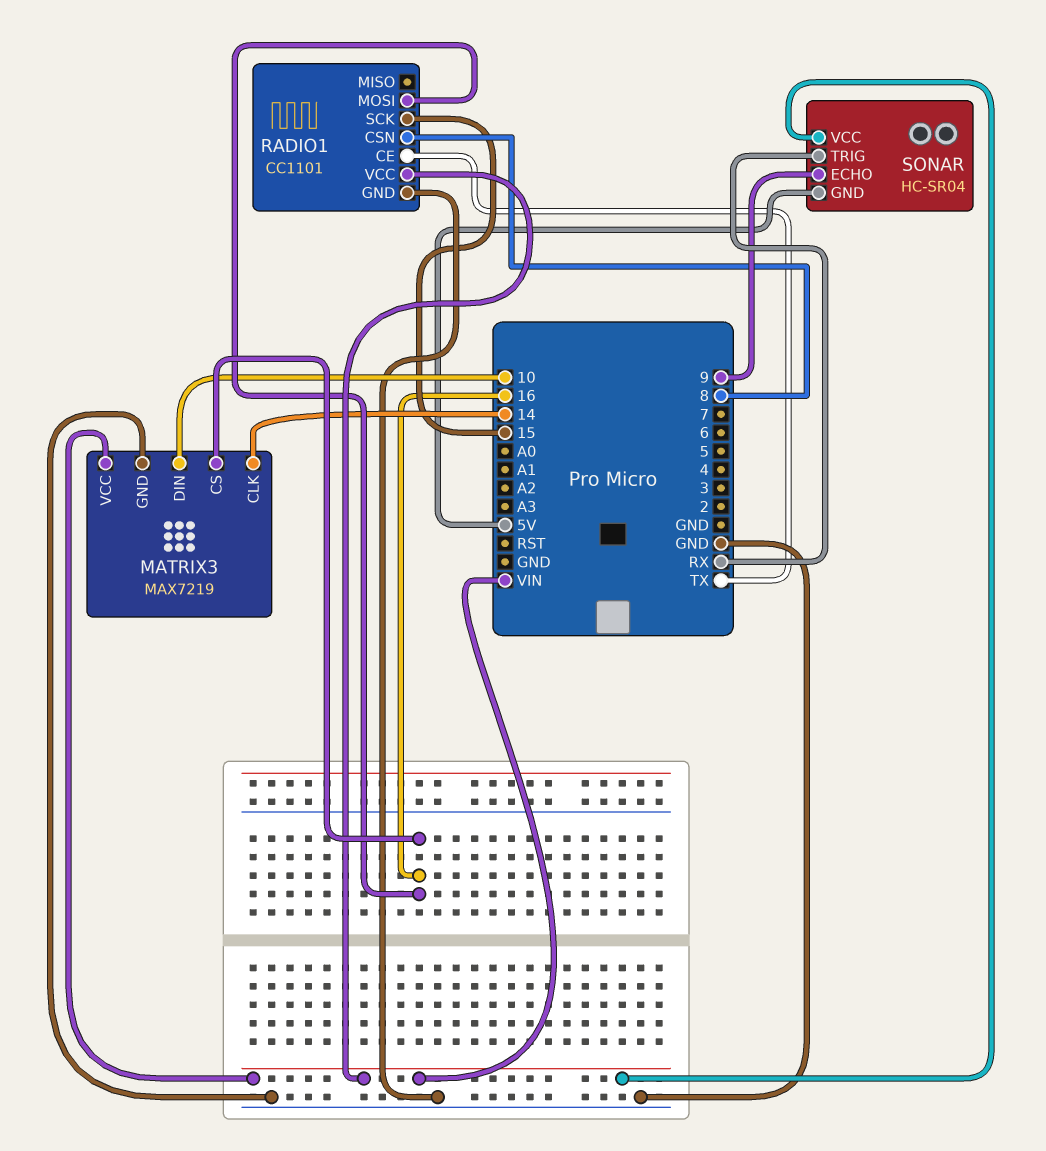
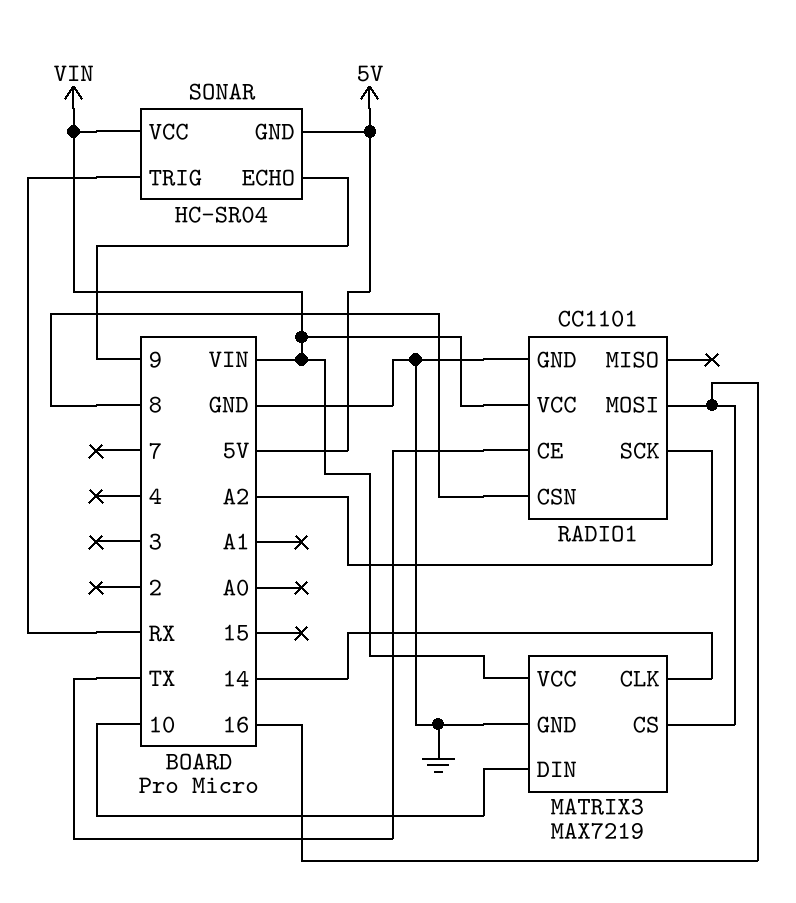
RADIO1 pin SCK: 15 -> A2

